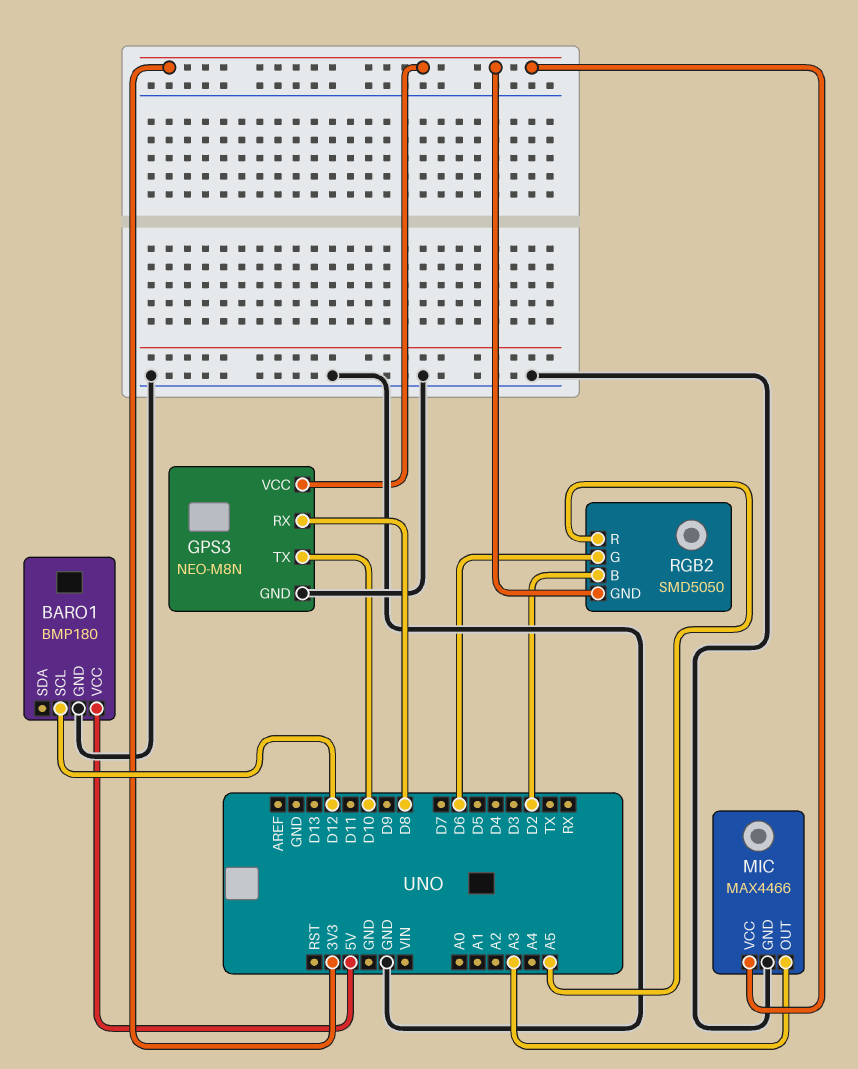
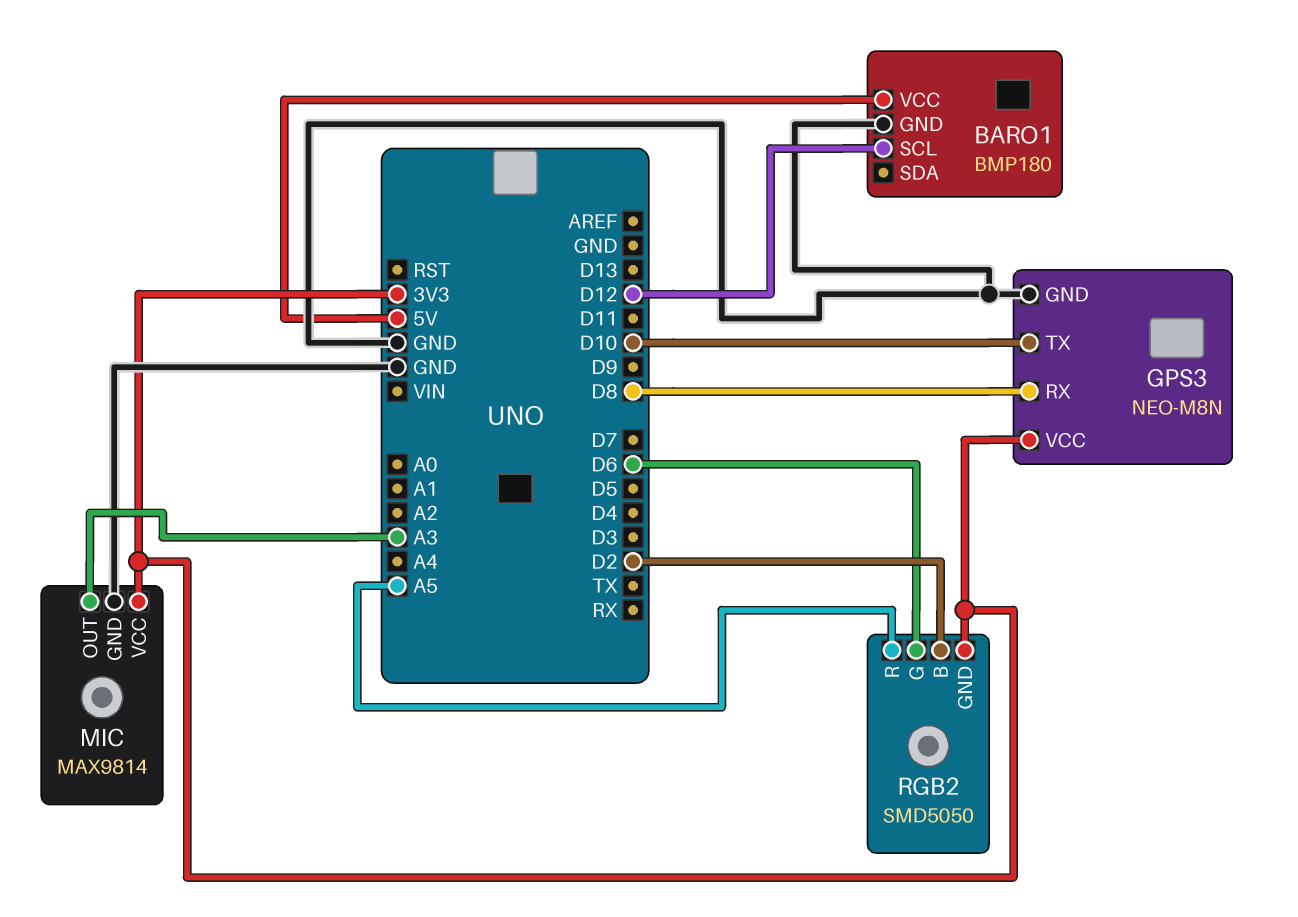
MIC: MAX4466 -> MAX9814

